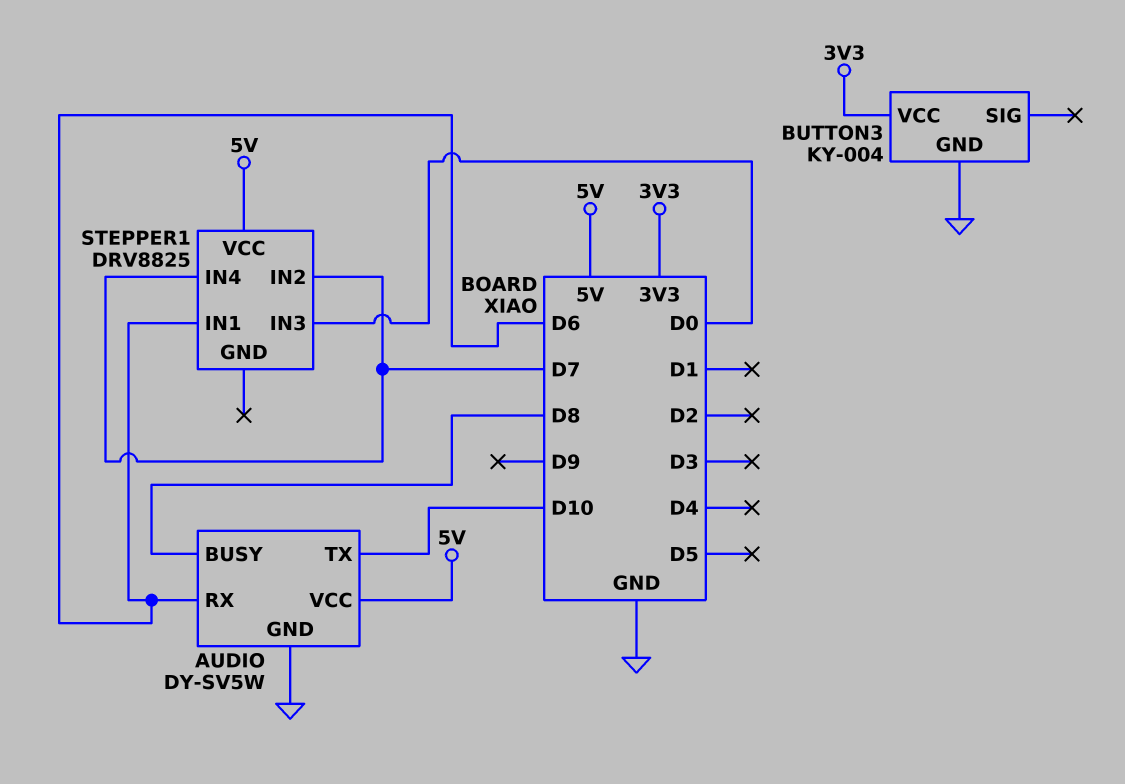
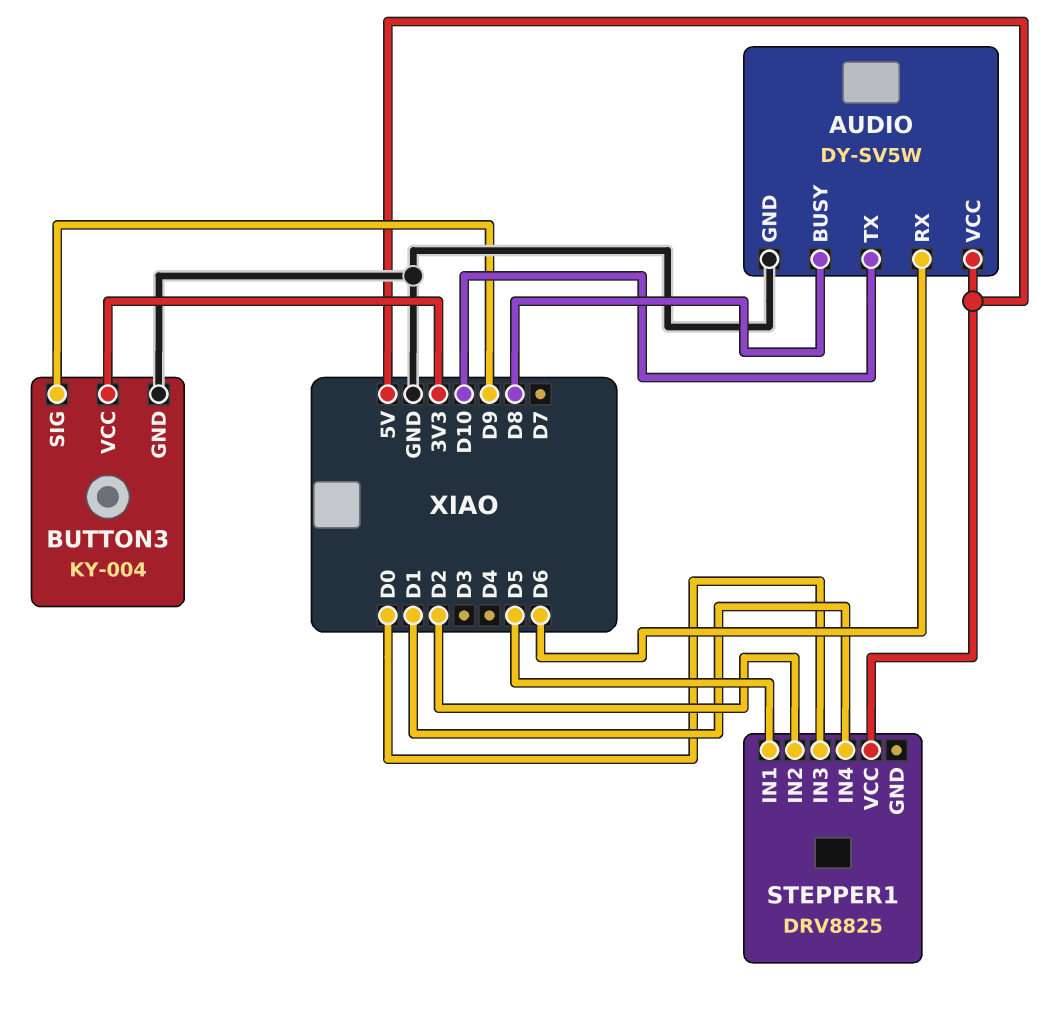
BUTTON3 pin SIG: none -> D9
STEPPER1 pin IN1: D6 -> D5
STEPPER1 pin IN2: D7 -> D2
STEPPER1 pin IN4: D7 -> D1

